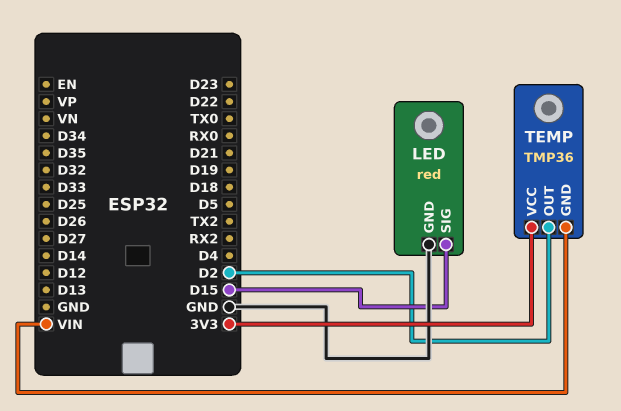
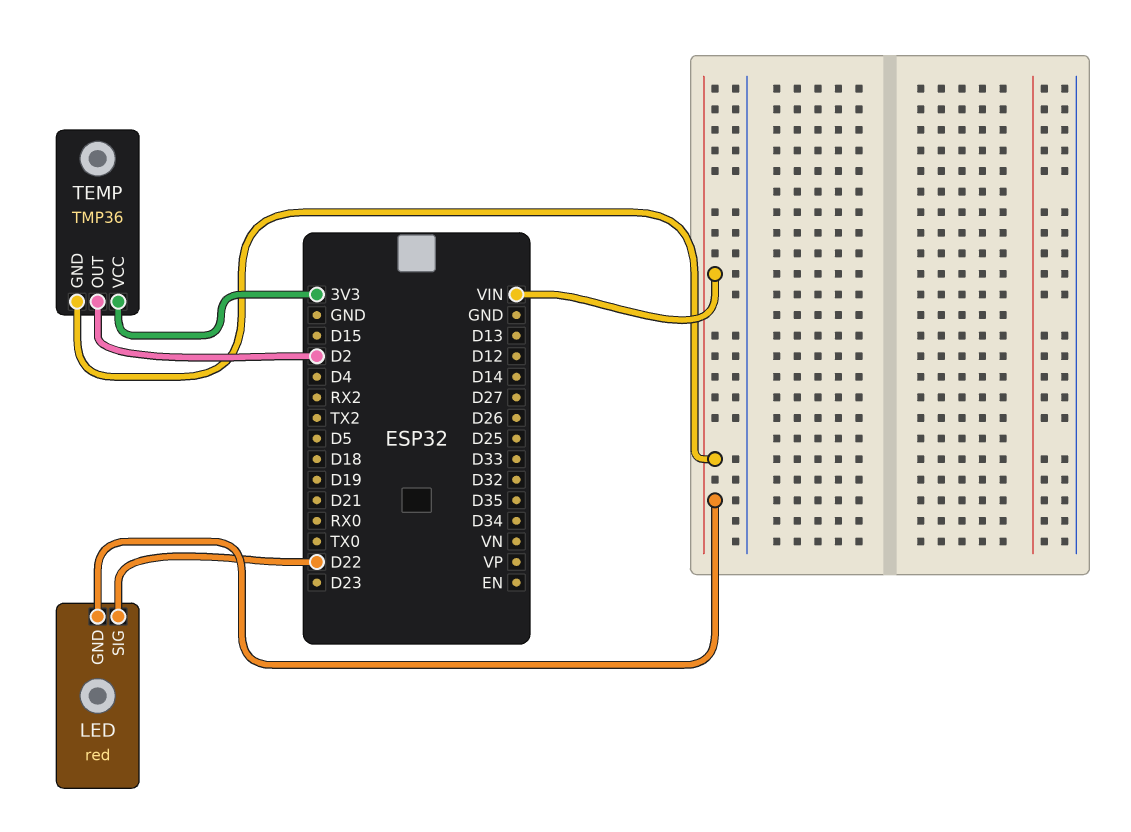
LED pin GND: GND -> VIN
LED pin SIG: D15 -> D22

